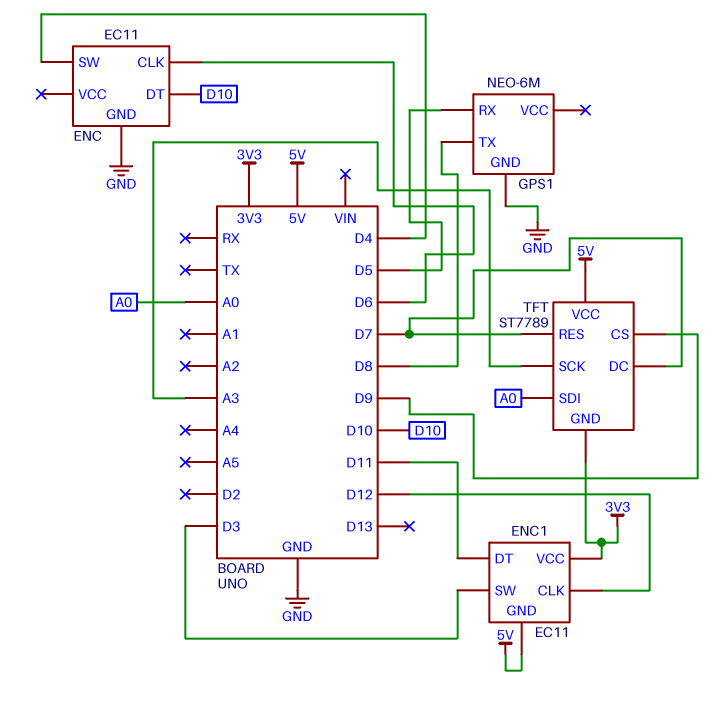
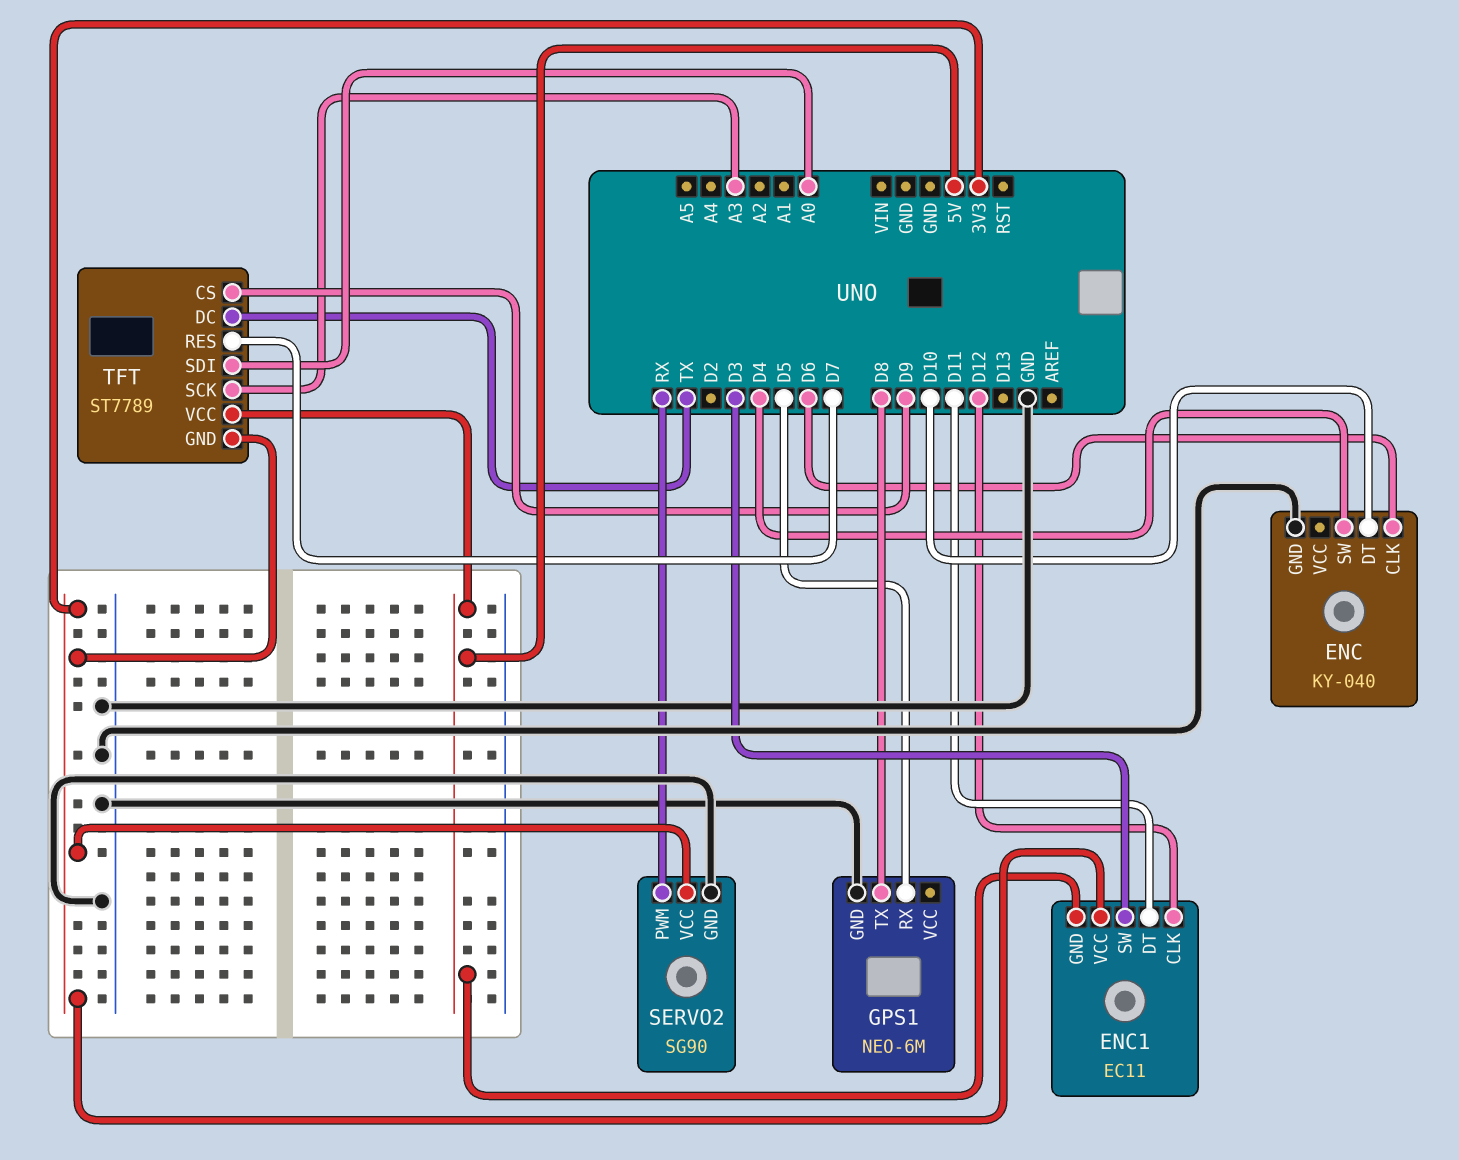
ENC: EC11 -> KY-040
SERVO2: none -> SG90
SERVO2 pin GND: none -> GND
SERVO2 pin PWM: none -> RX
SERVO2 pin VCC: none -> 3V3
TFT pin DC: D7 -> TX

